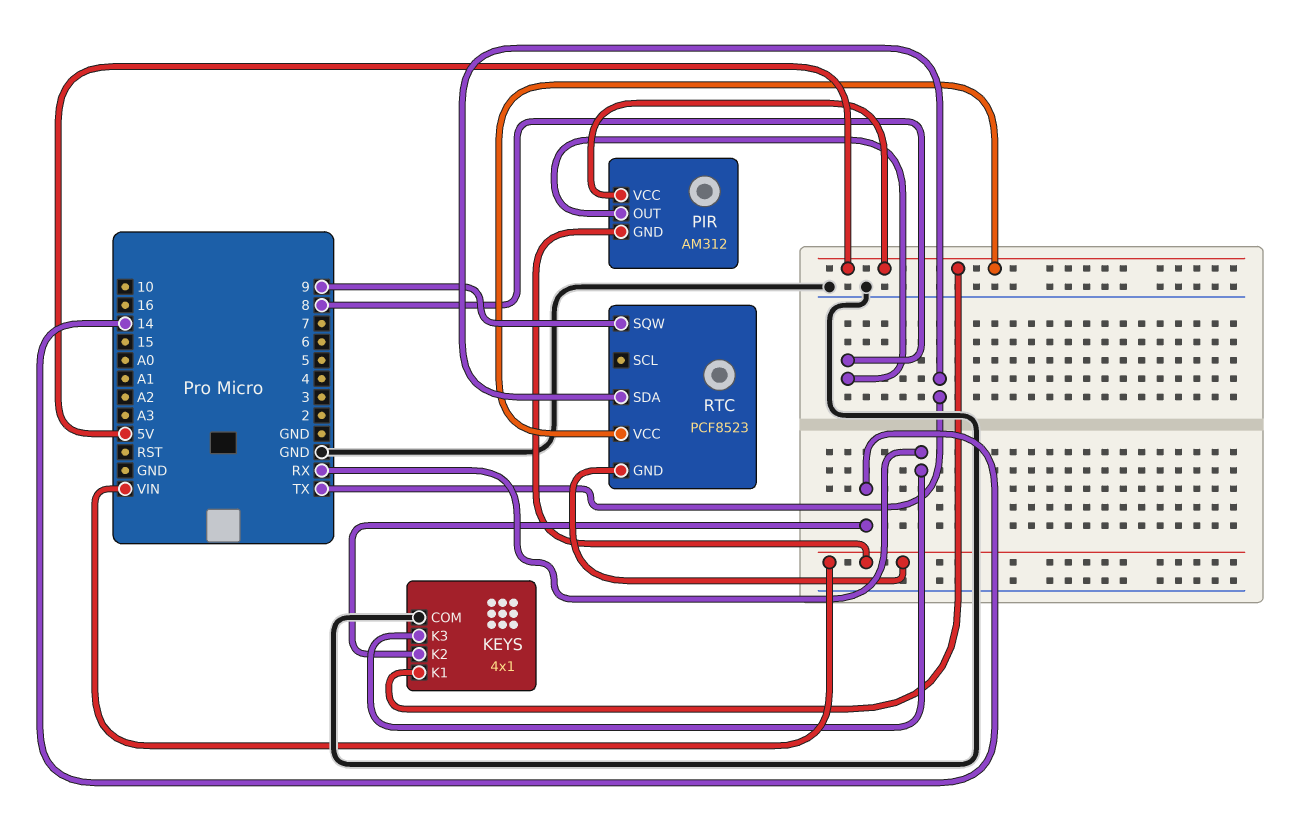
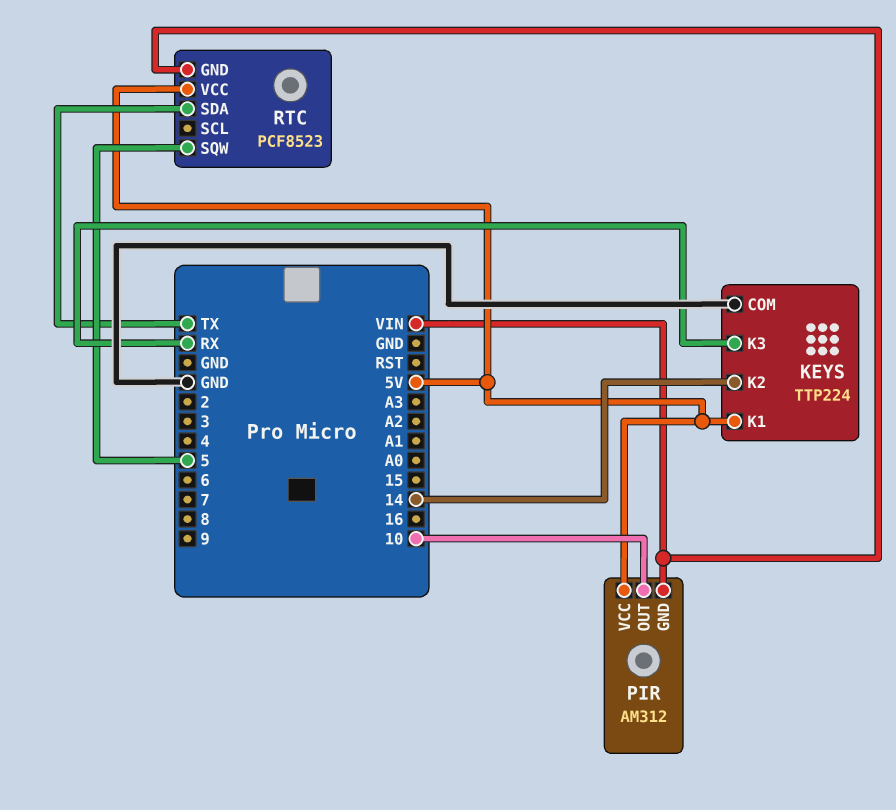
KEYS: 4x1 -> TTP224
PIR pin OUT: 8 -> 10
RTC pin SQW: 9 -> 5

